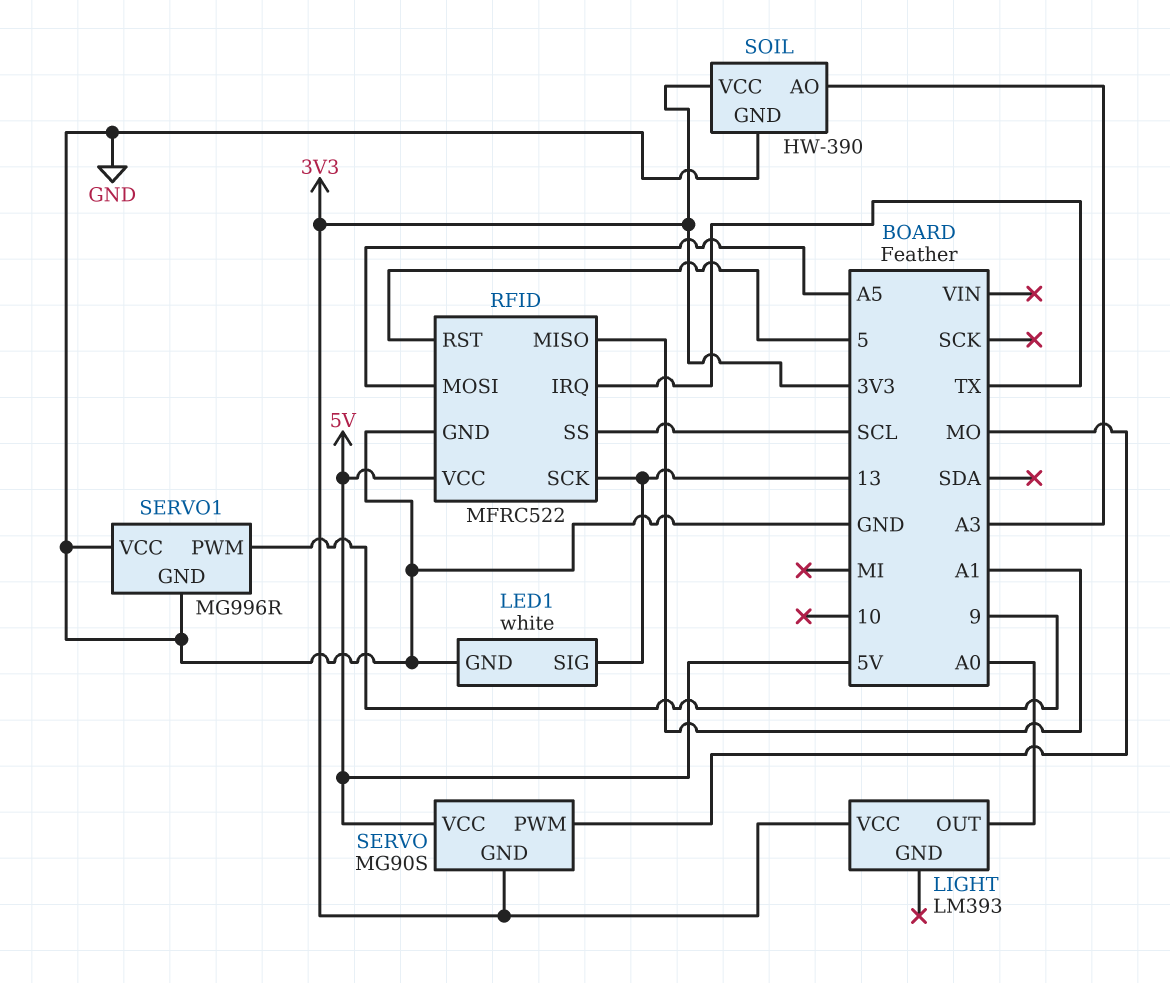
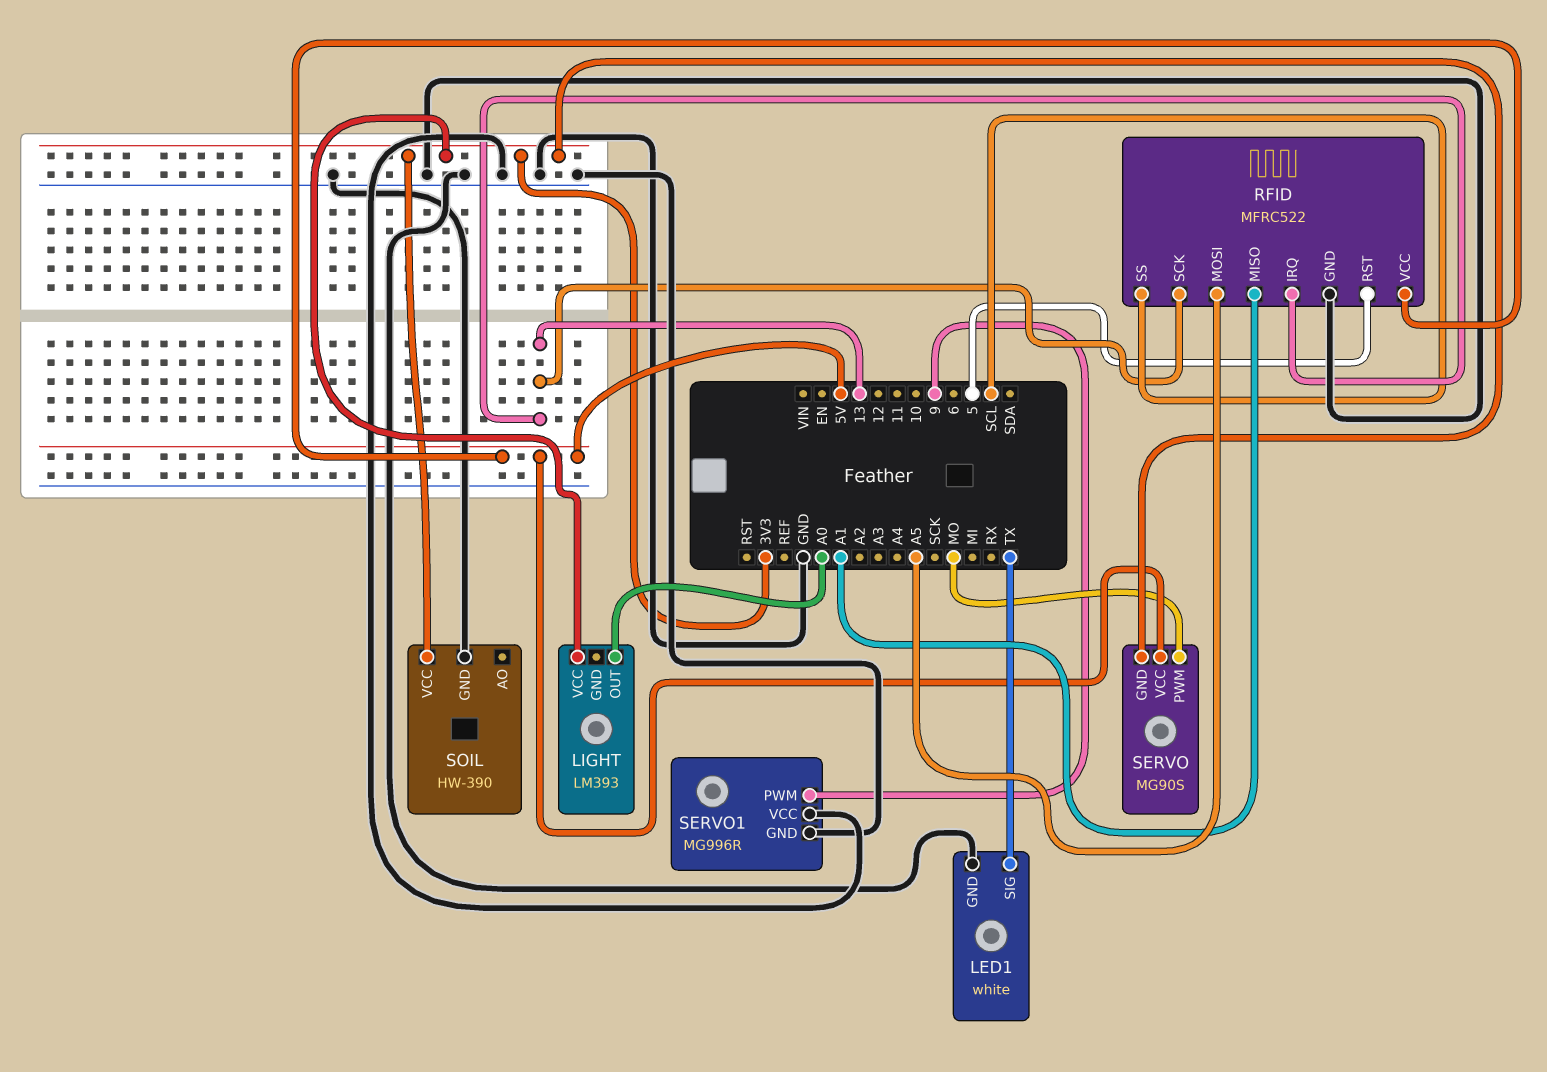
LED1 pin SIG: 13 -> TX
RFID pin IRQ: TX -> 13
SOIL pin AO: A3 -> none

